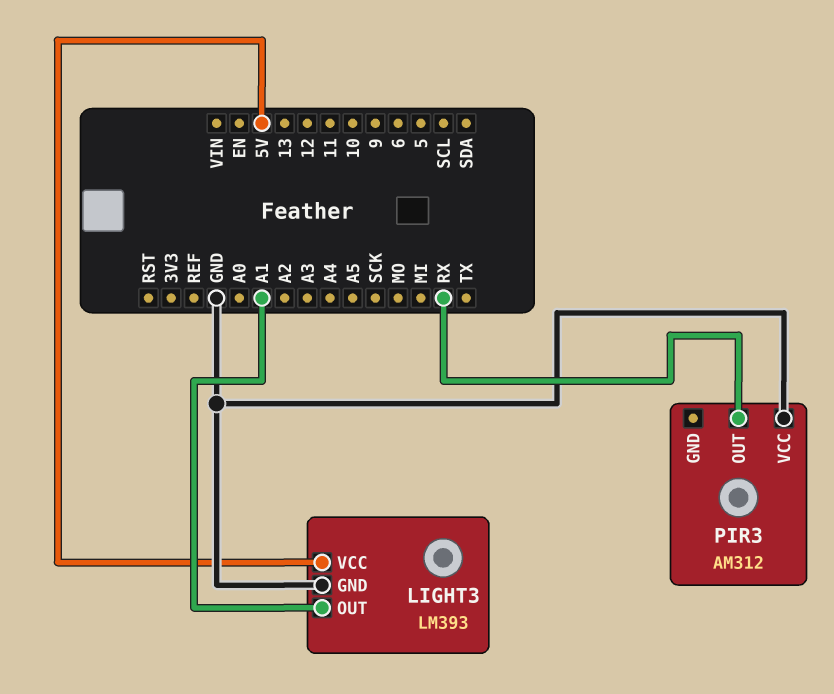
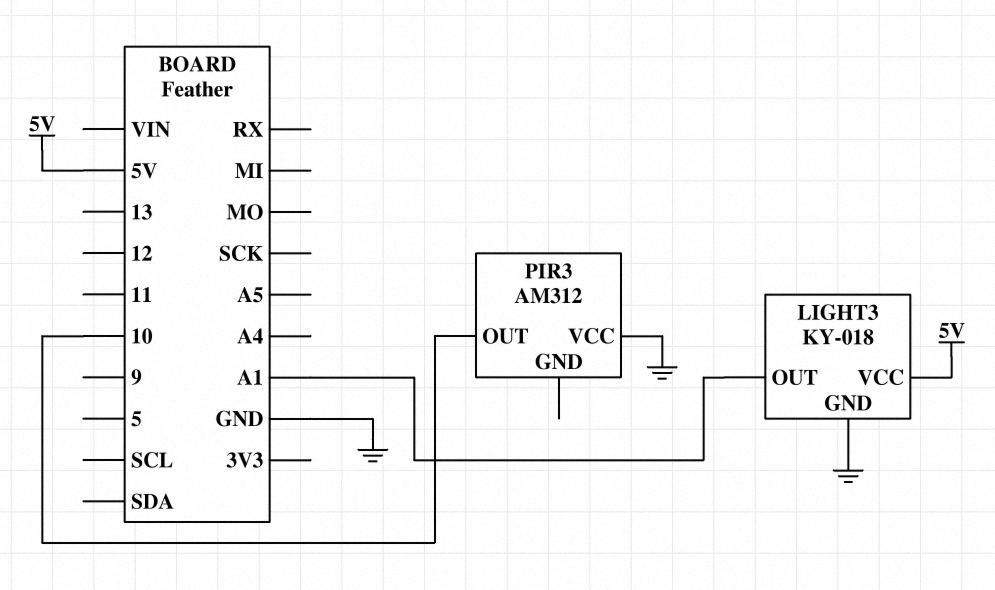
LIGHT3: LM393 -> KY-018
PIR3 pin OUT: RX -> 10

